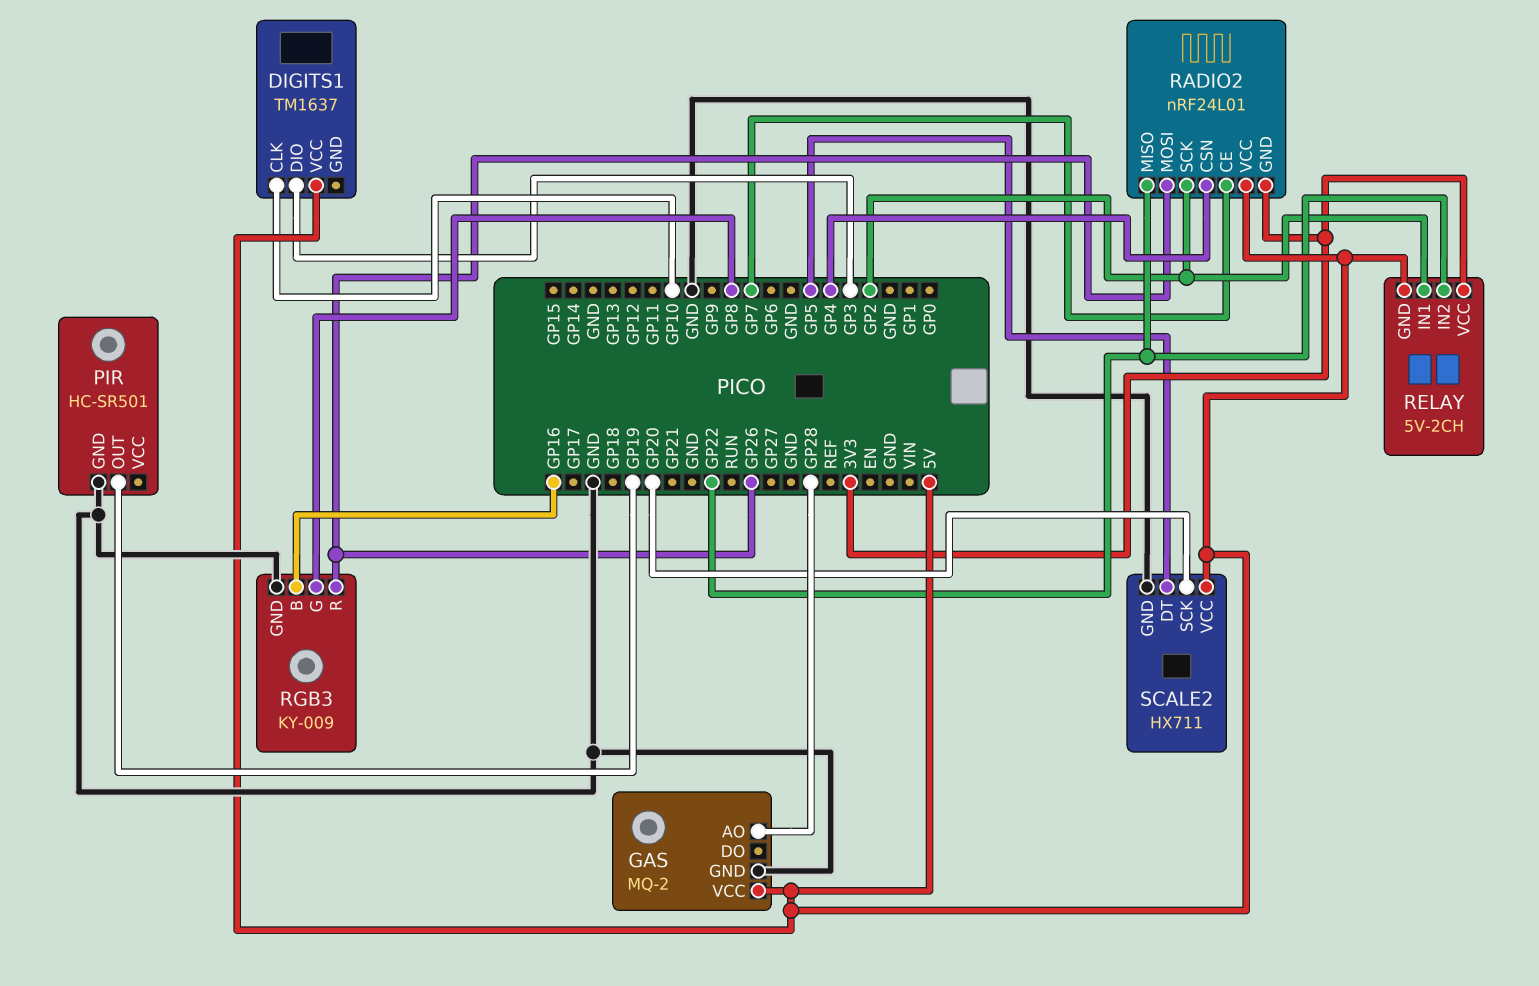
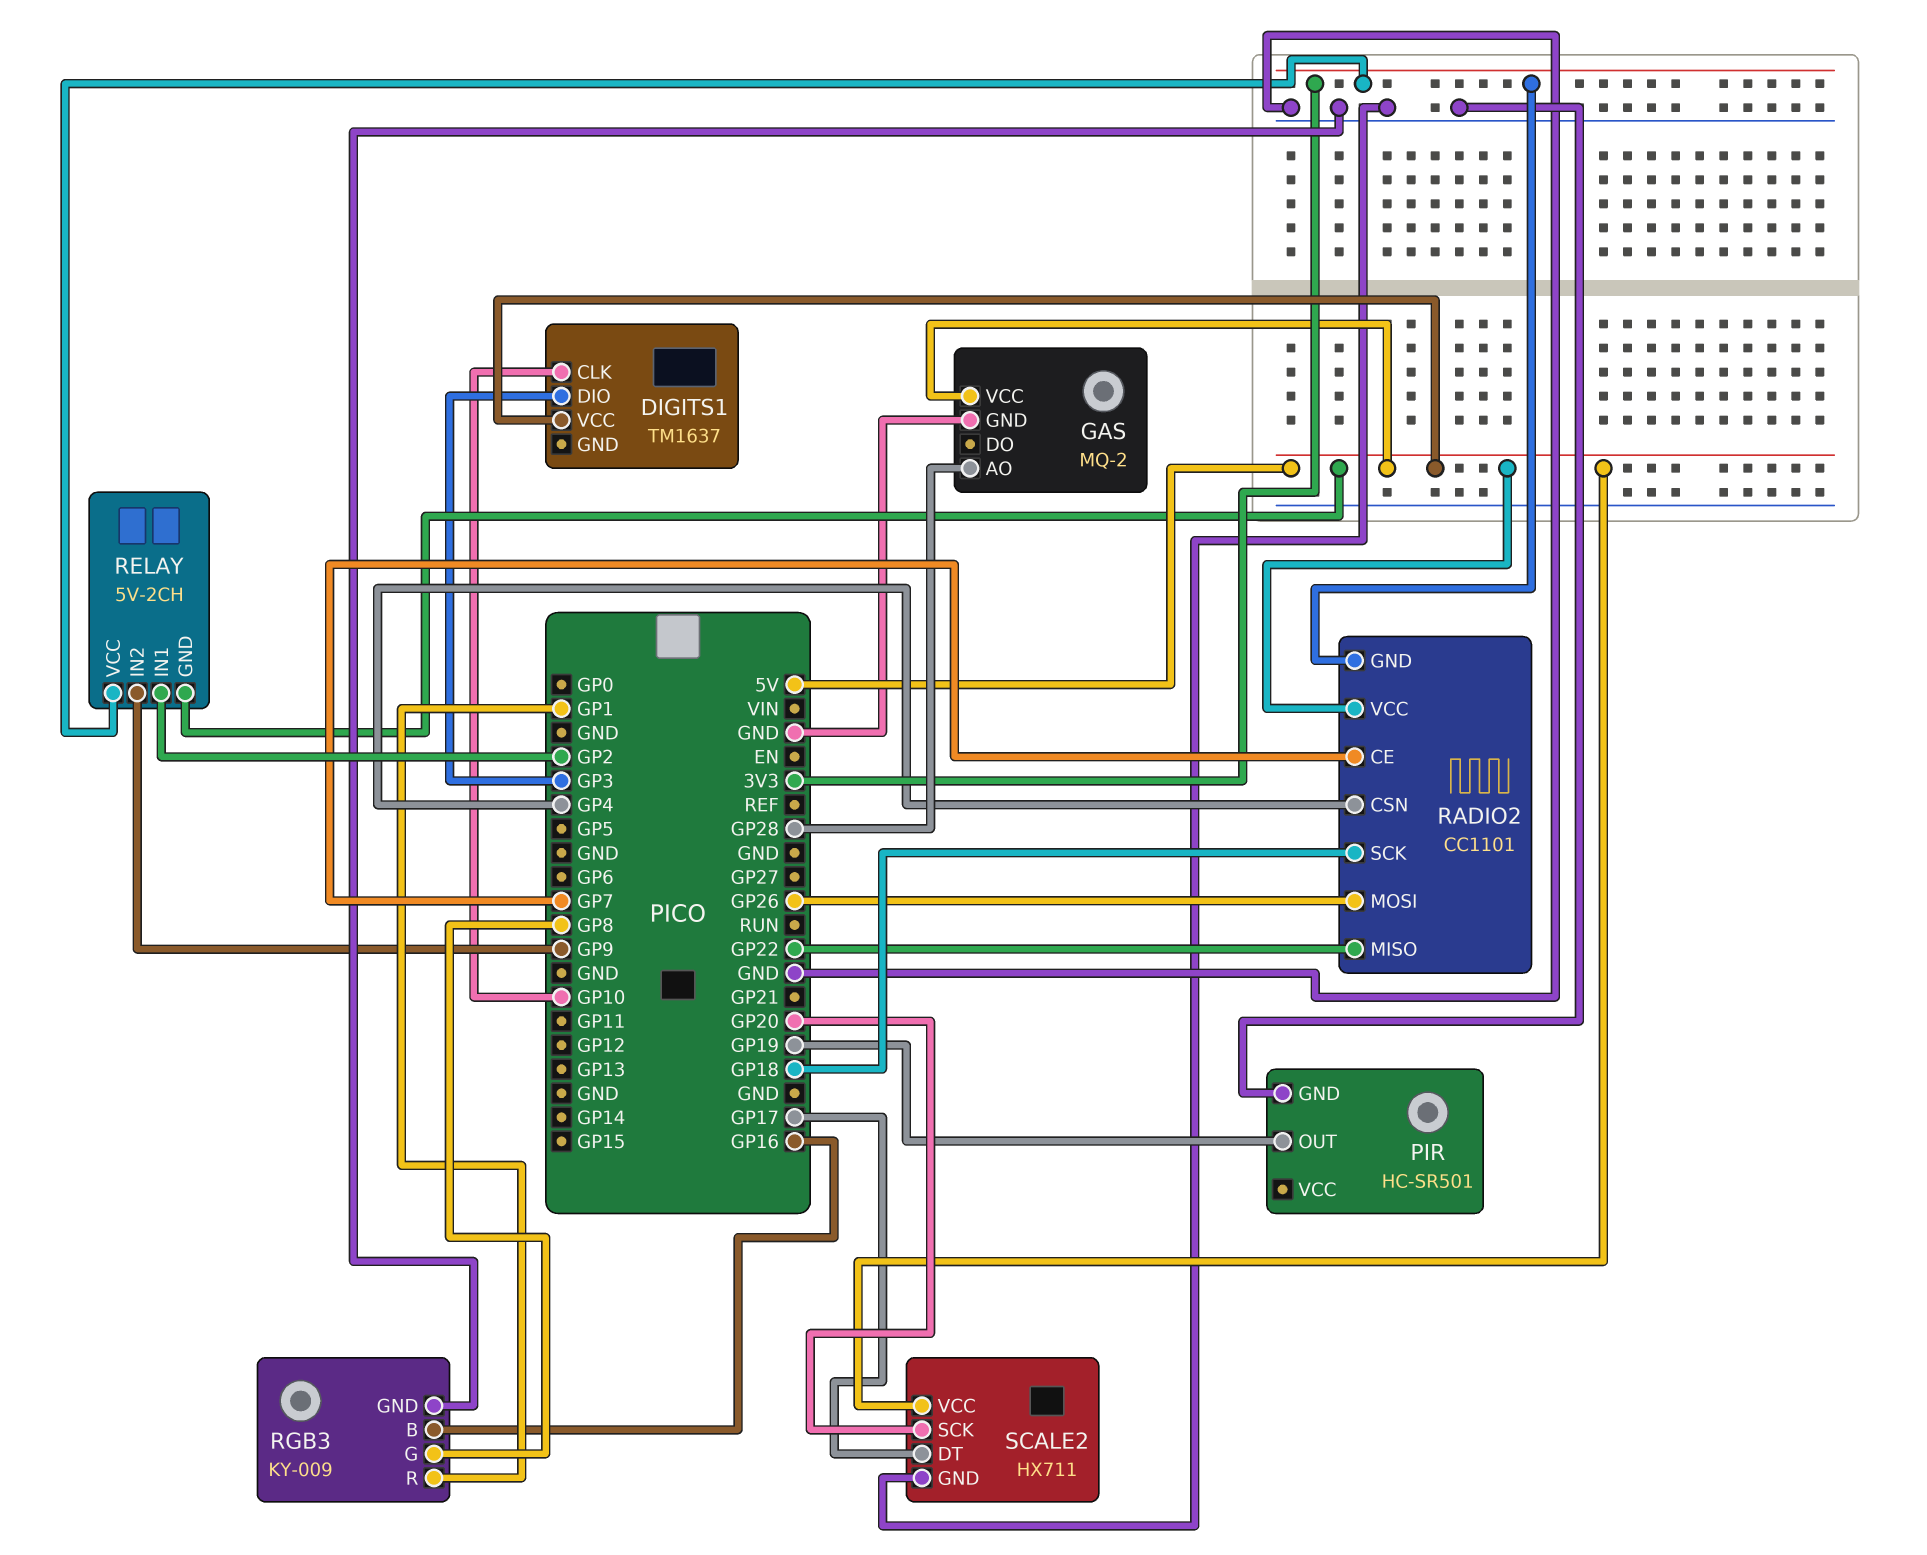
RADIO2: nRF24L01 -> CC1101
RADIO2 pin SCK: GP2 -> GP18
RELAY pin IN2: GP22 -> GP9
RGB3 pin R: GP26 -> GP1
SCALE2 pin DT: GP5 -> GP17

